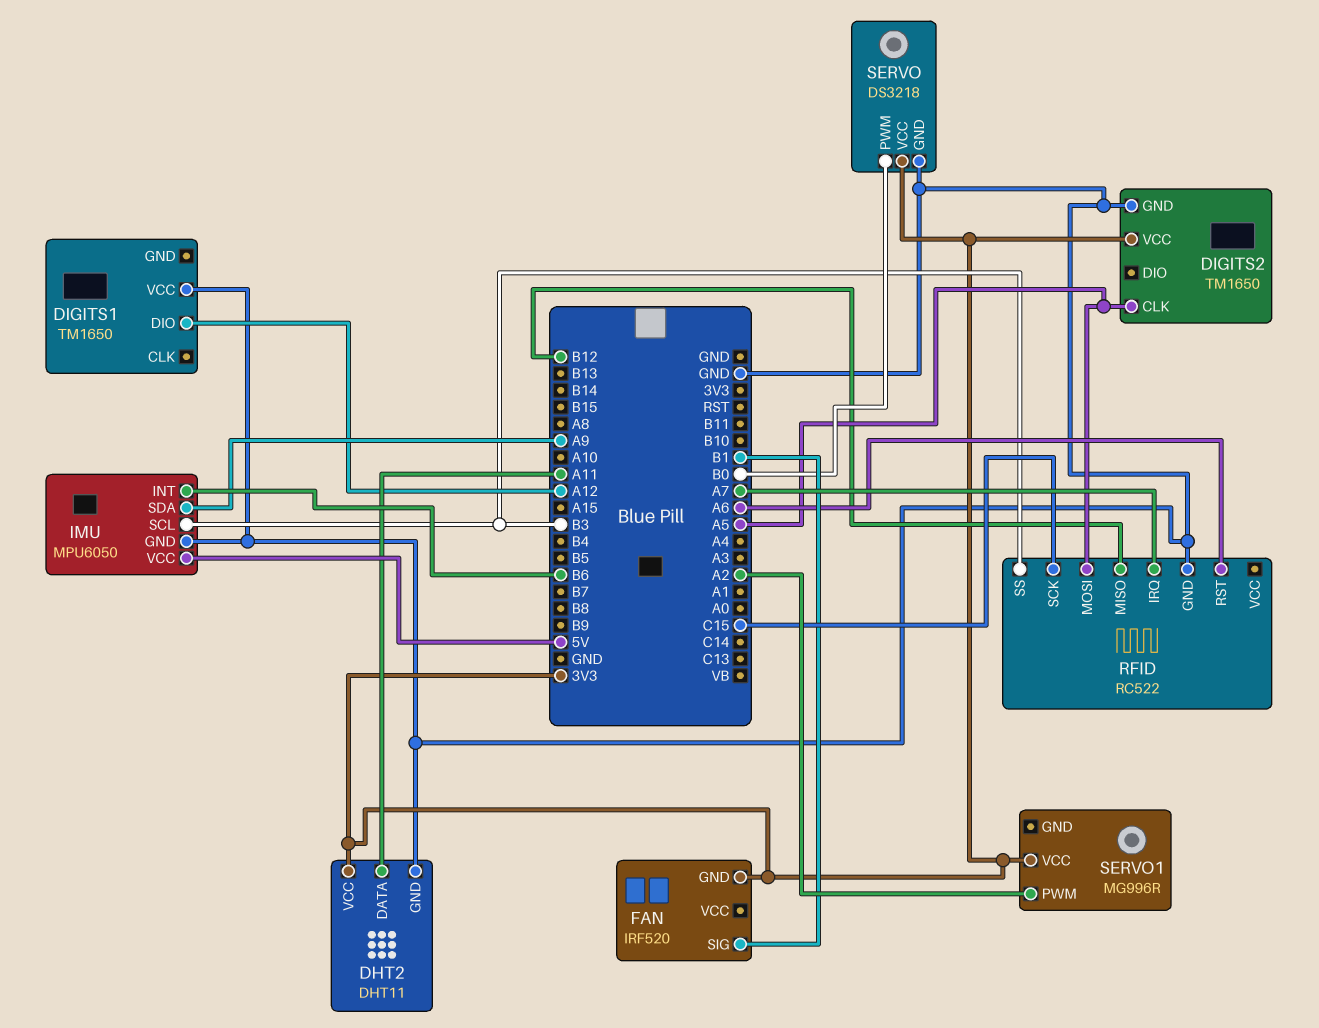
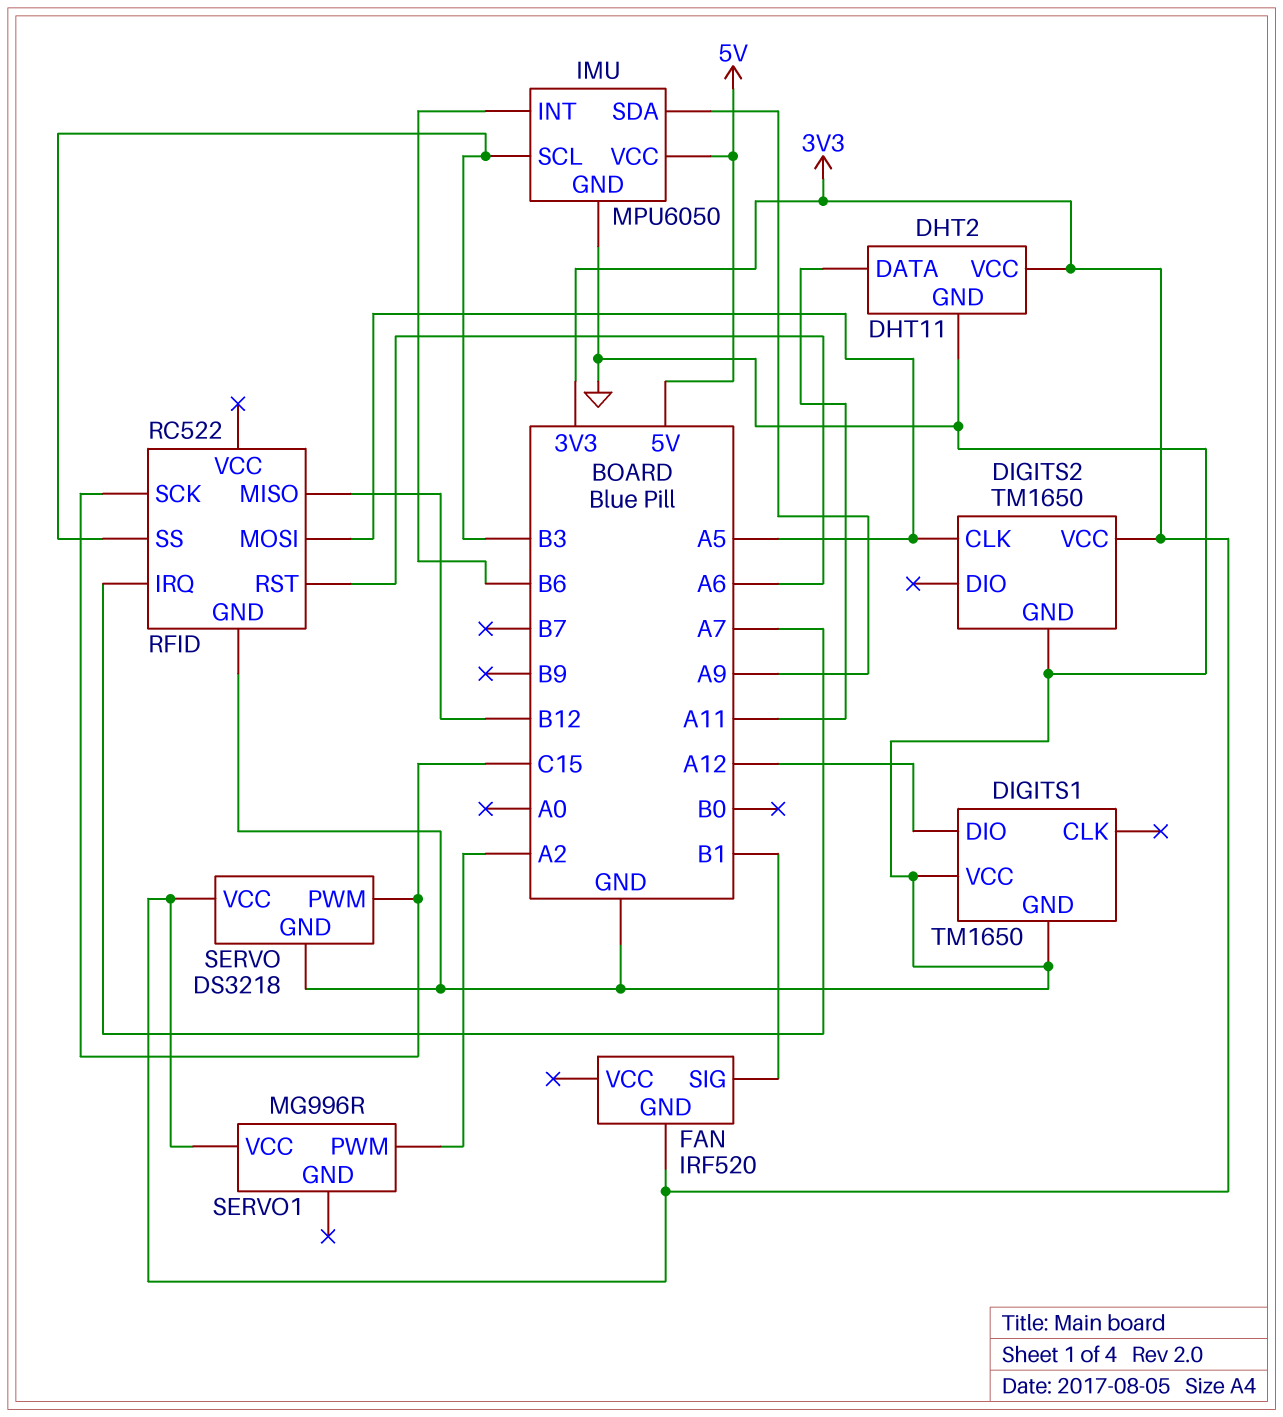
DIGITS1 pin GND: none -> GND
SERVO pin PWM: B0 -> C15

